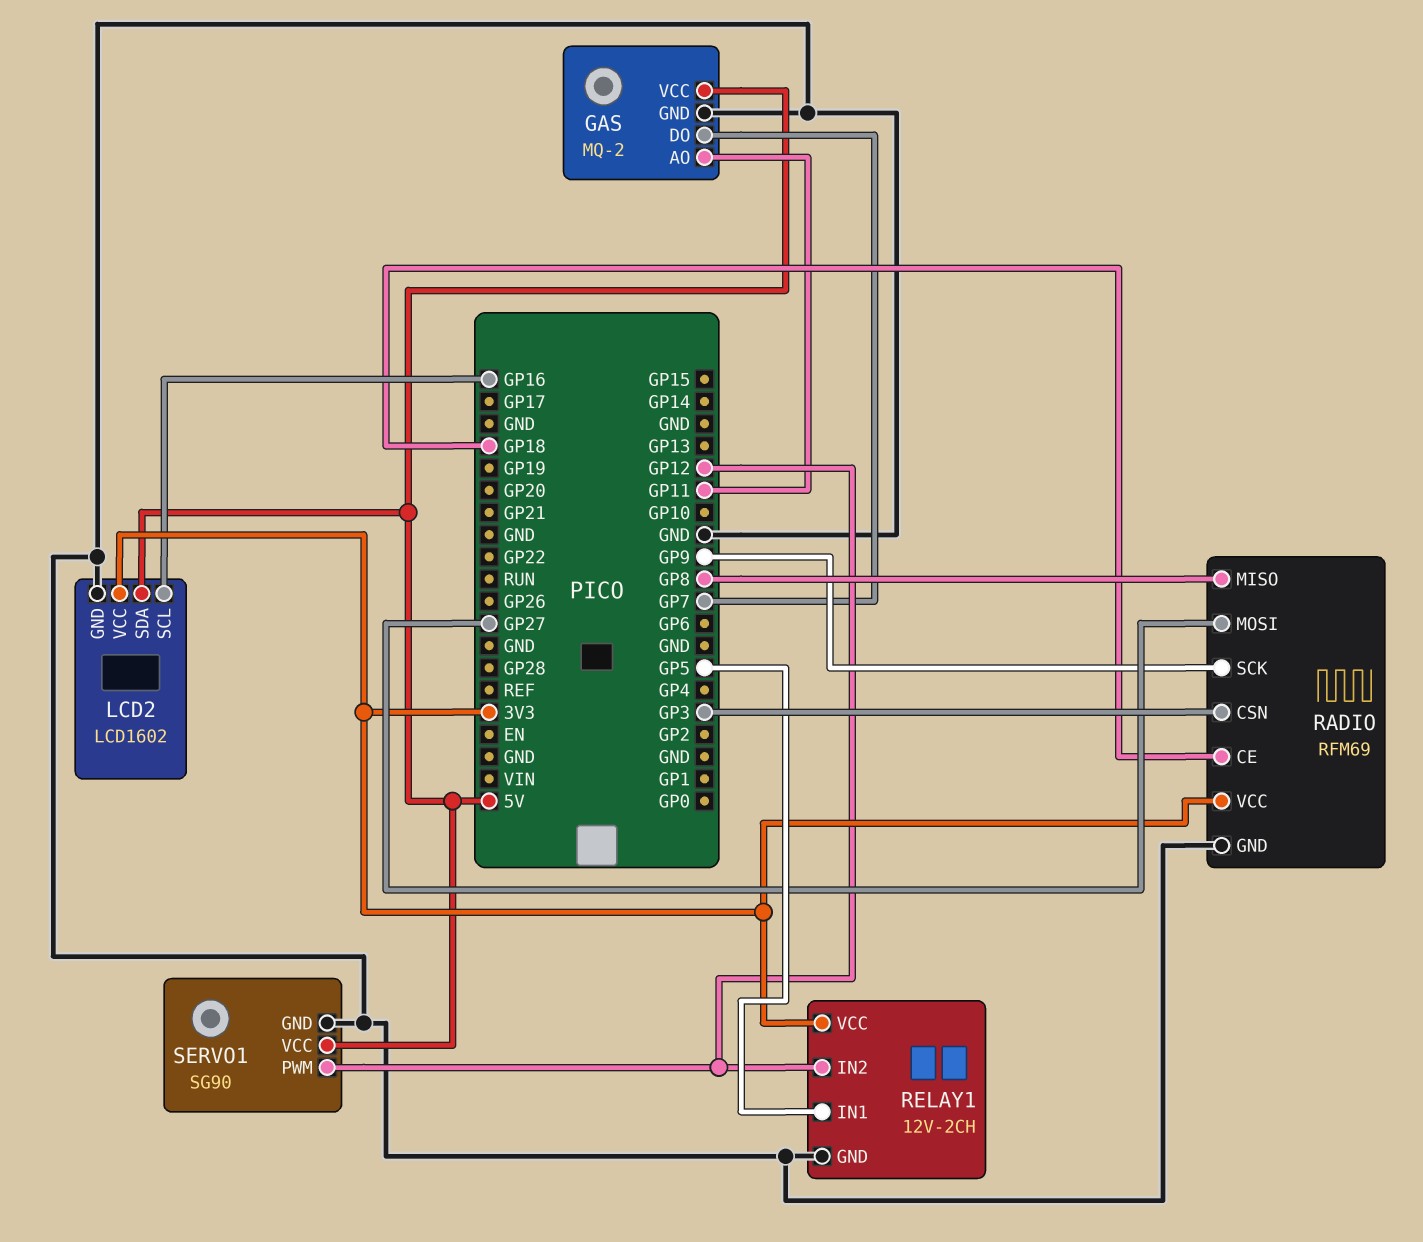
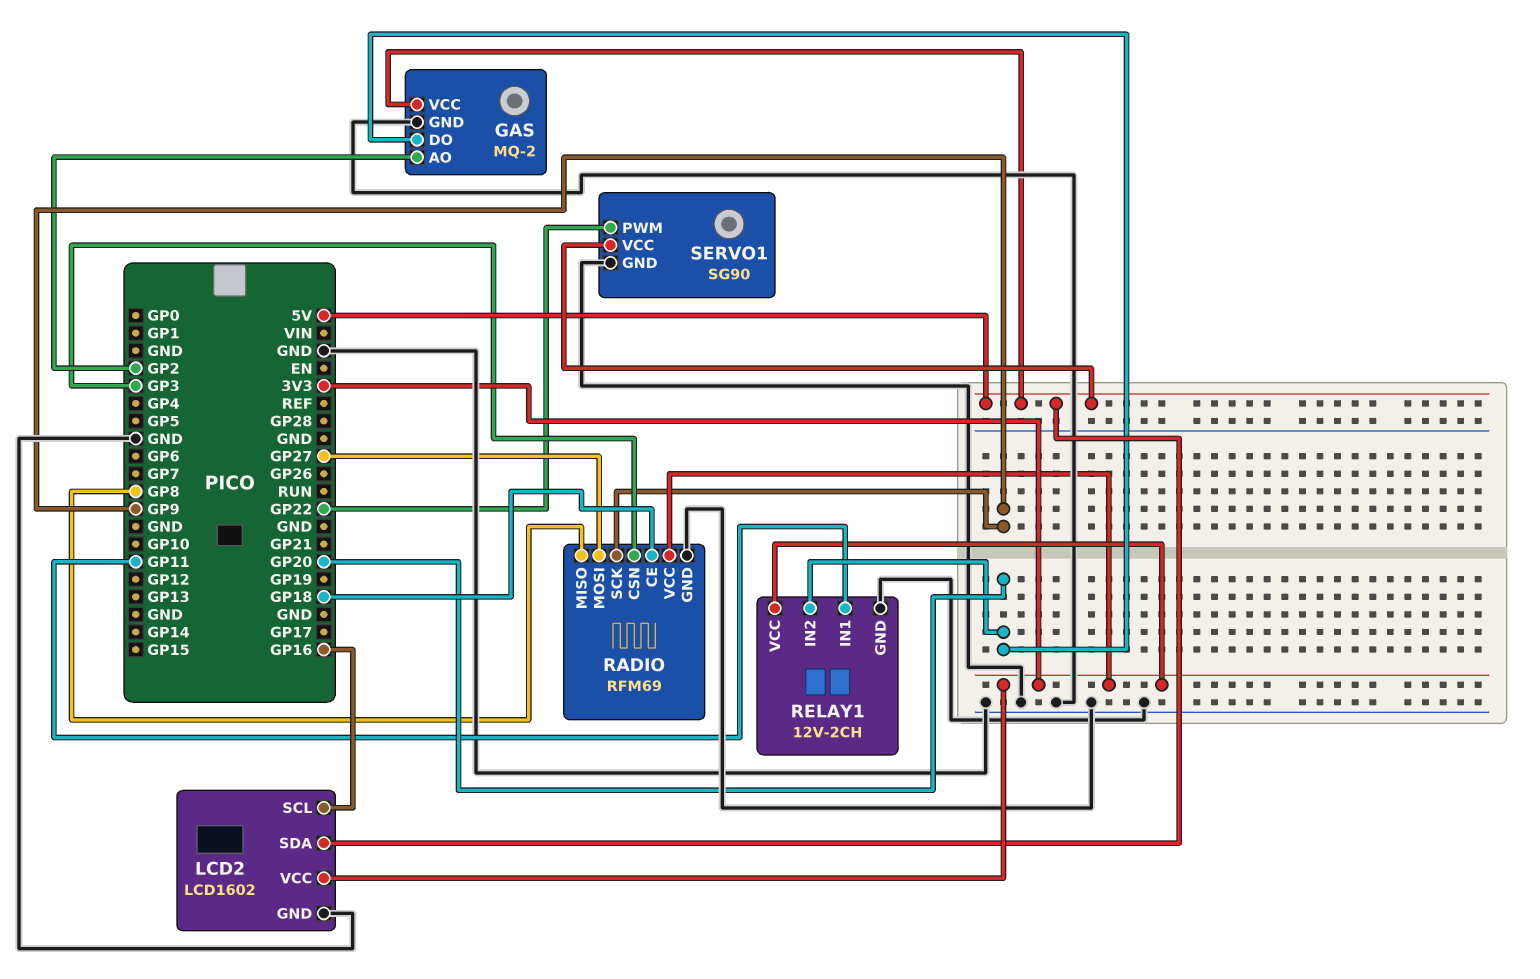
GAS pin AO: GP11 -> GP2
GAS pin DO: GP7 -> GP20
RELAY1 pin IN1: GP5 -> GP11
RELAY1 pin IN2: GP12 -> GP20
SERVO1 pin PWM: GP12 -> GP22

